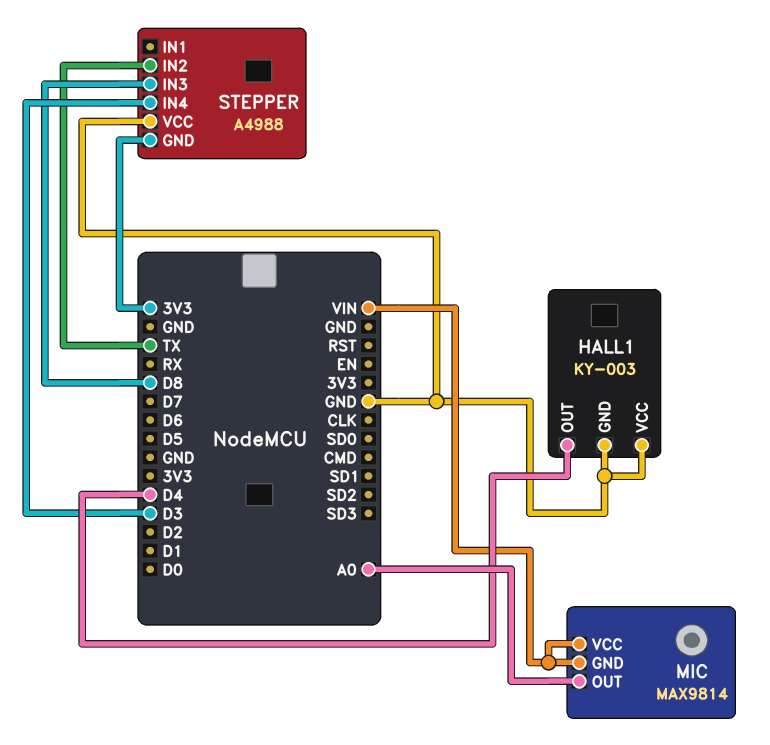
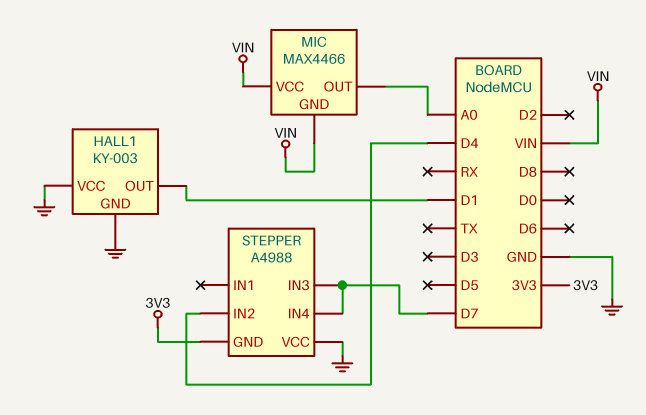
HALL1 pin OUT: D4 -> D1
MIC: MAX9814 -> MAX4466
STEPPER pin IN2: TX -> D4
STEPPER pin IN3: D8 -> D7
STEPPER pin IN4: D3 -> D7

